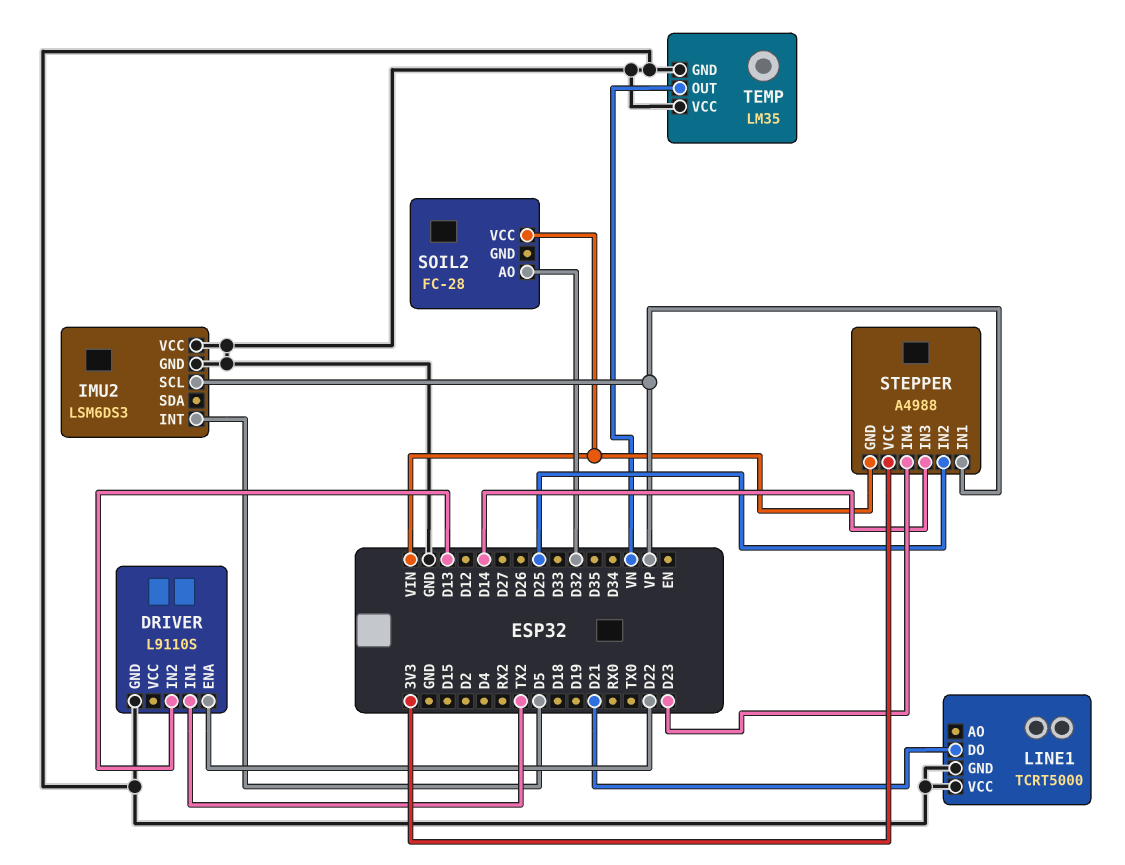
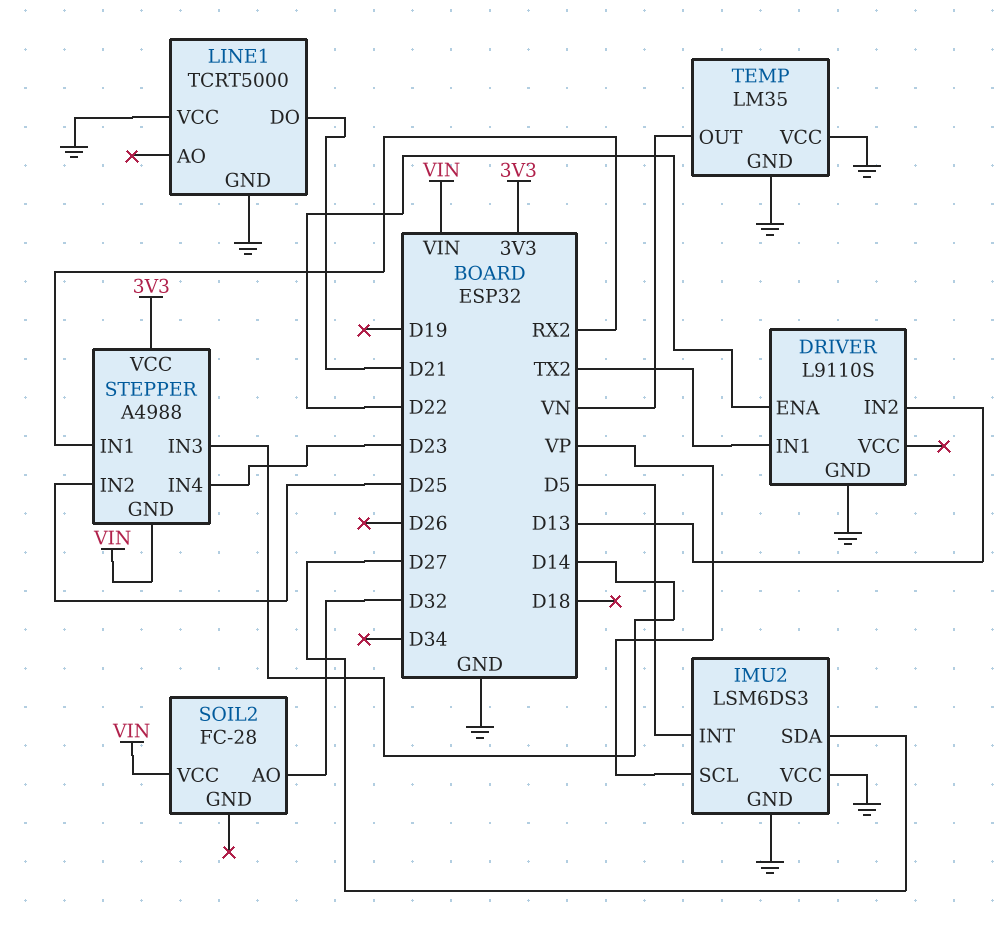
IMU2 pin SDA: none -> D27
STEPPER pin IN1: VP -> RX2

